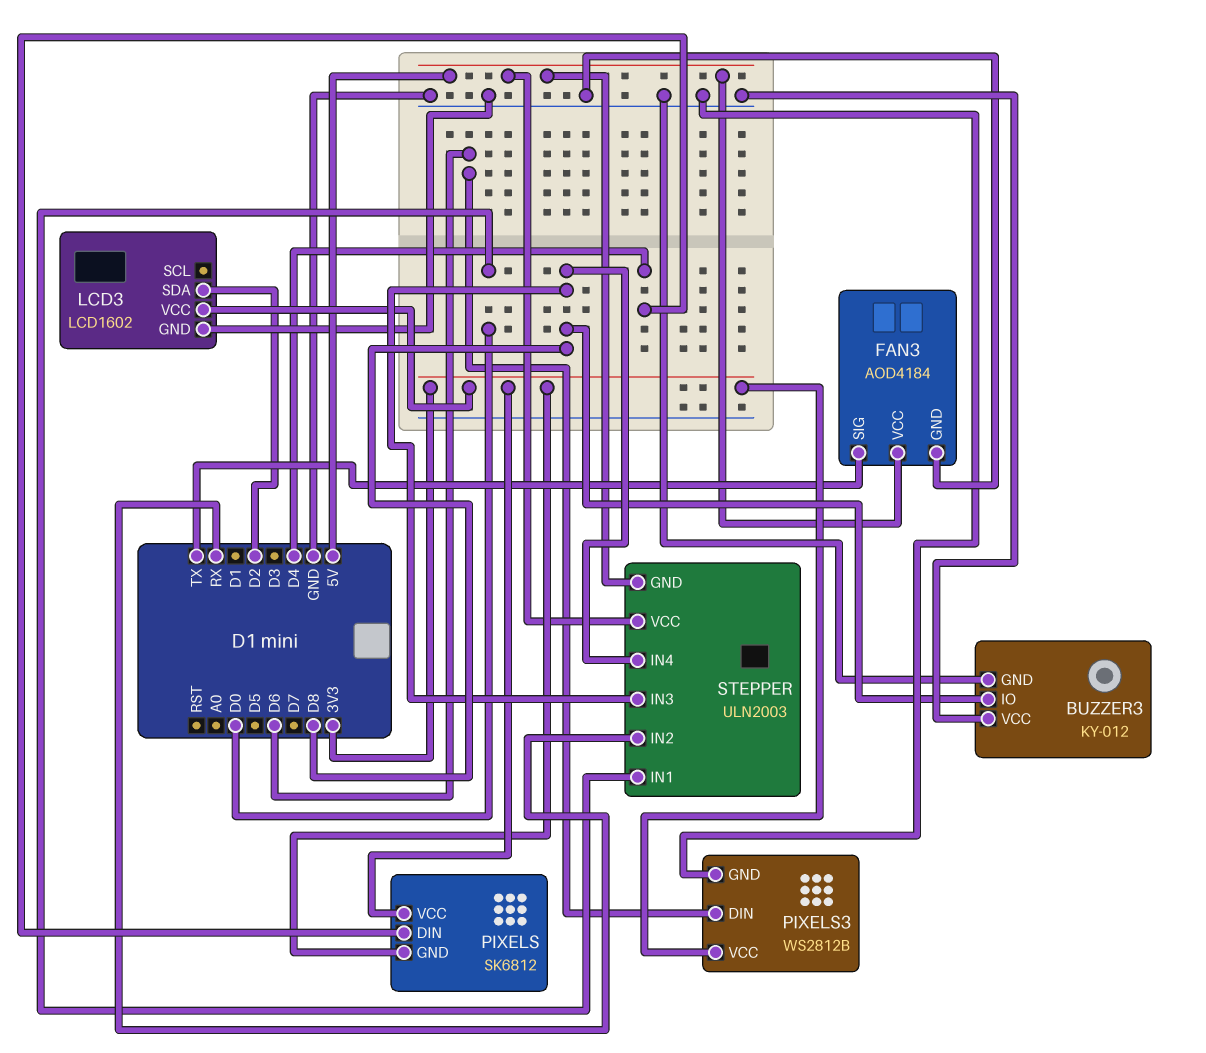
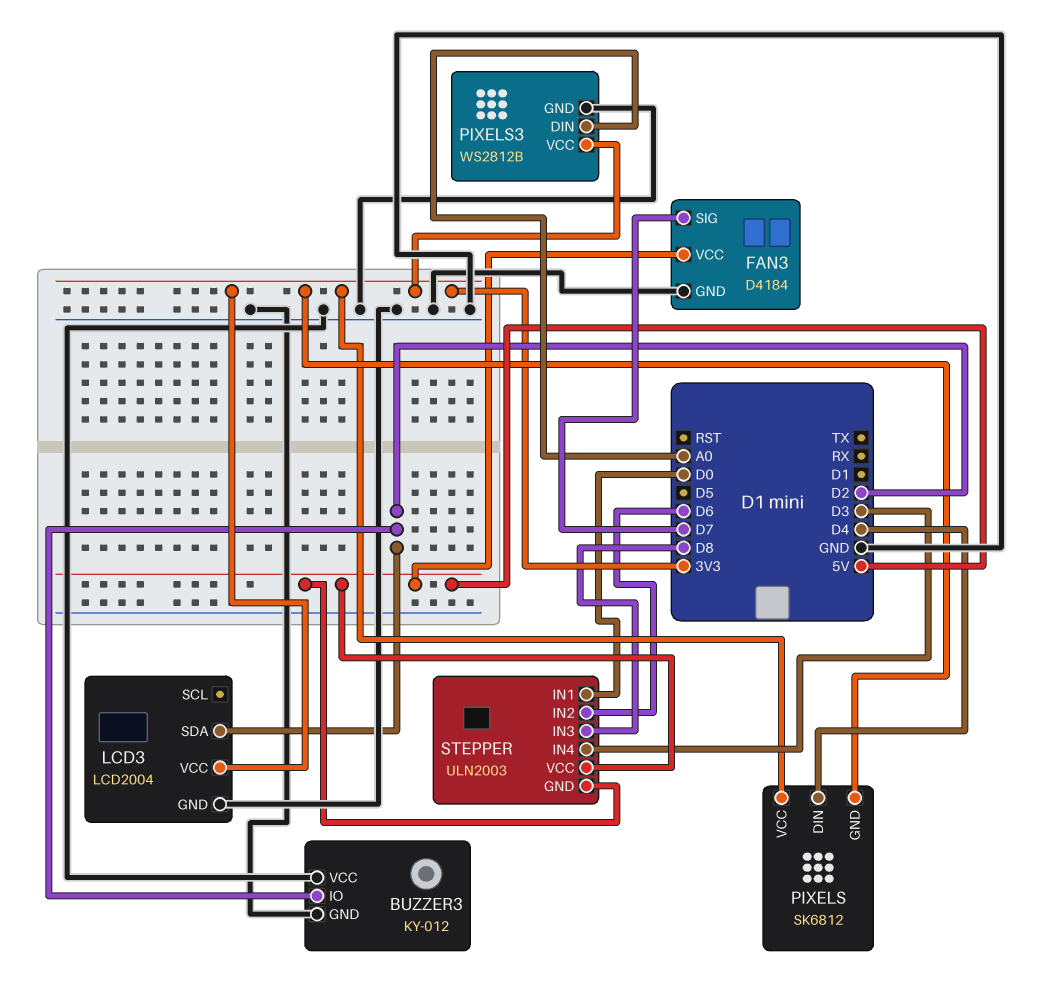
BUZZER3 pin IO: D8 -> D2
FAN3: AOD4184 -> D4184
FAN3 pin SIG: TX -> D7
LCD3: LCD1602 -> LCD2004
PIXELS3 pin DIN: D6 -> A0
STEPPER pin IN2: RX -> D6
STEPPER pin IN4: D8 -> D3

